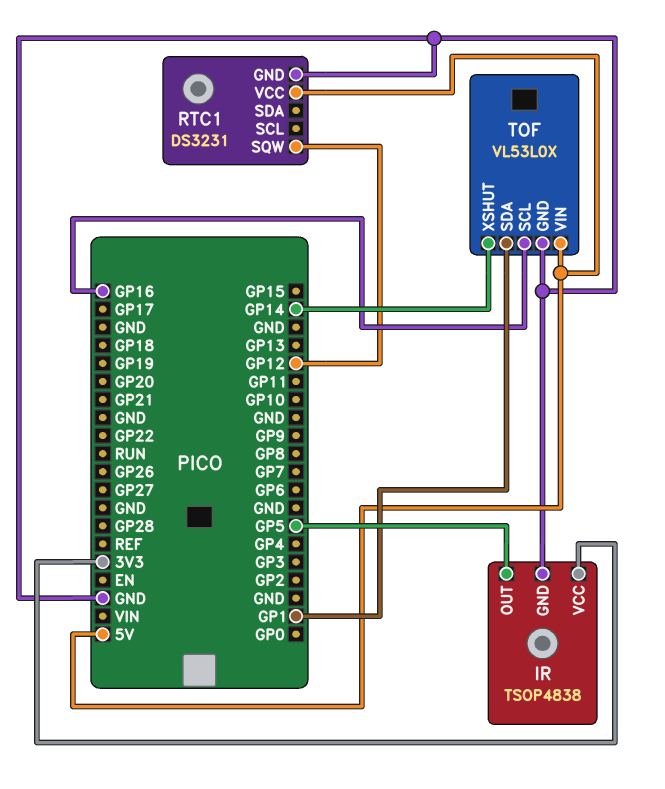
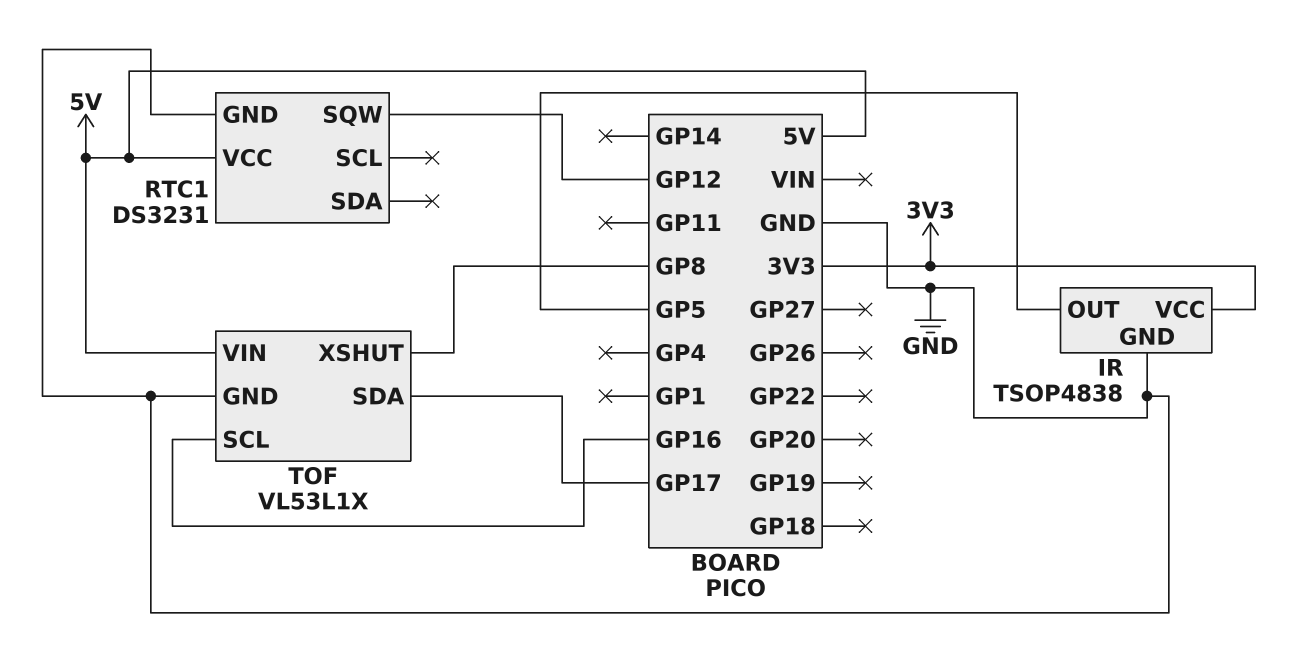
TOF: VL53L0X -> VL53L1X
TOF pin SDA: GP1 -> GP17
TOF pin XSHUT: GP14 -> GP8

